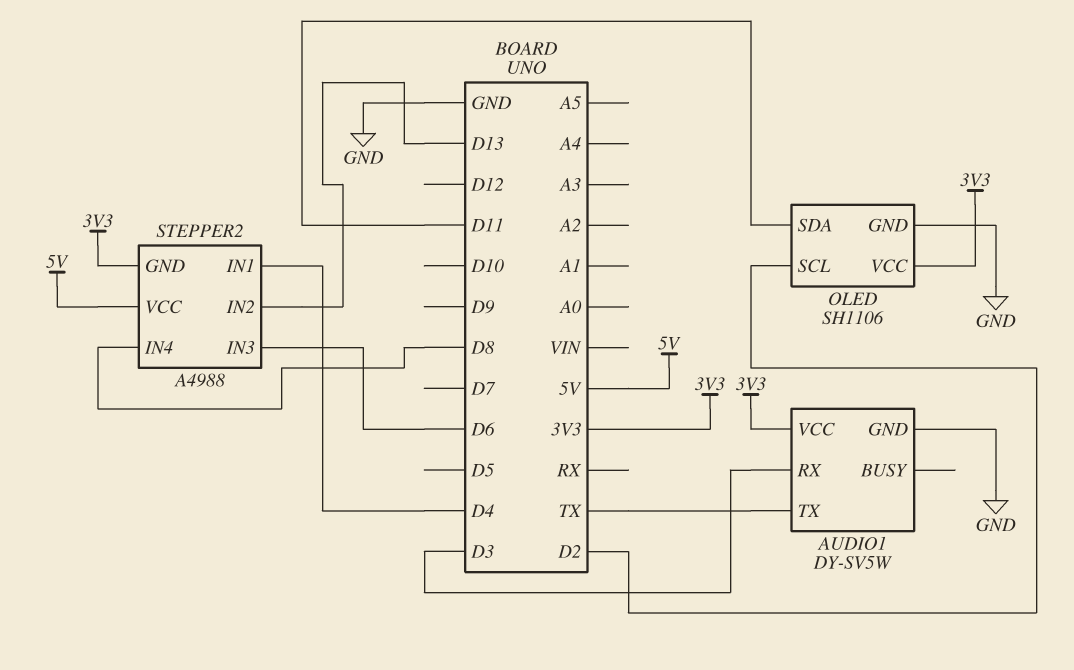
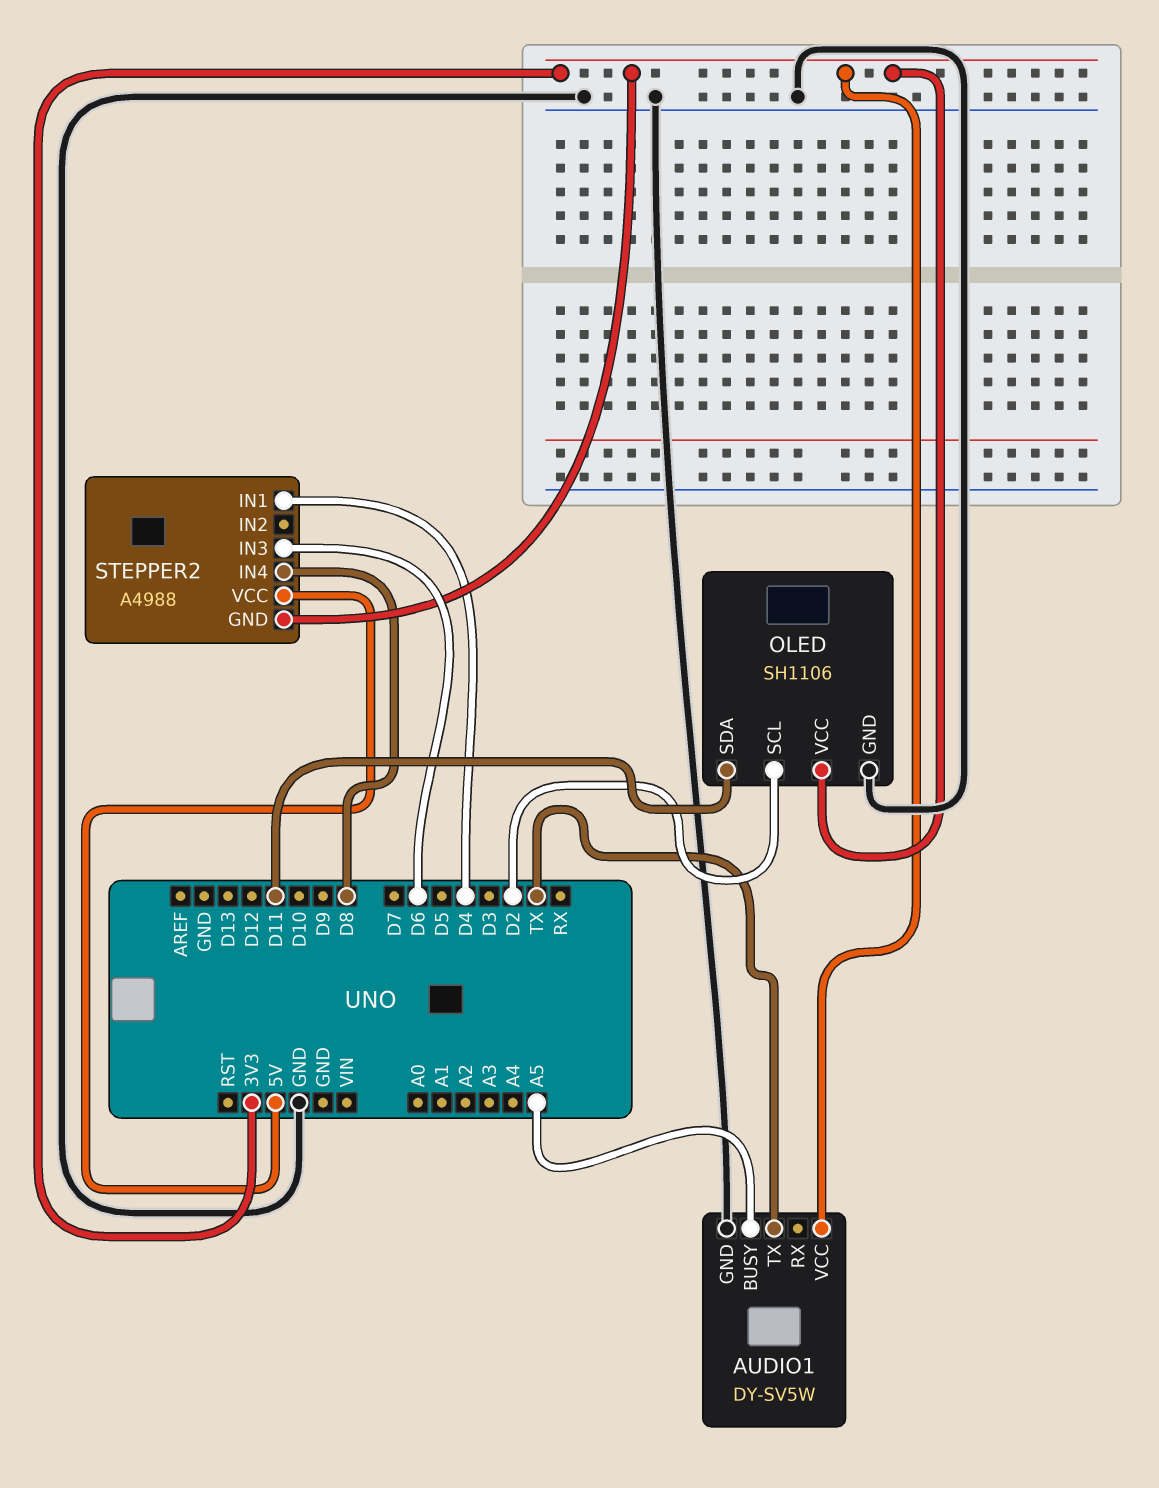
AUDIO1 pin BUSY: none -> A5
AUDIO1 pin RX: D3 -> none
STEPPER2 pin IN2: D13 -> none

